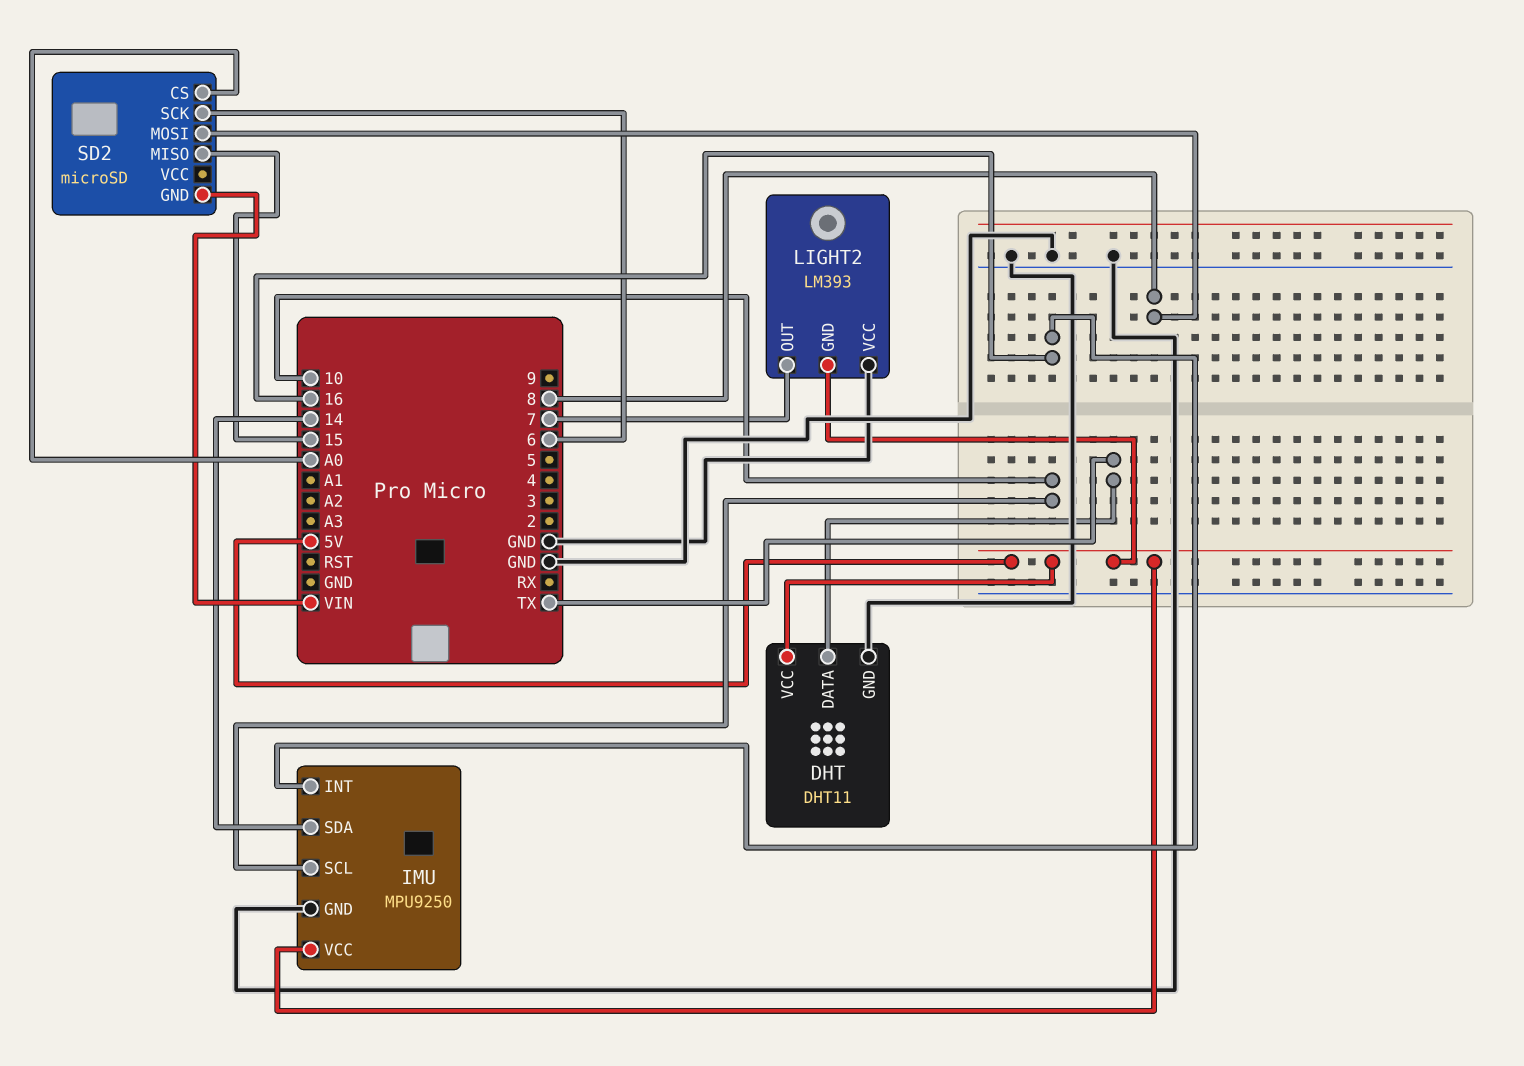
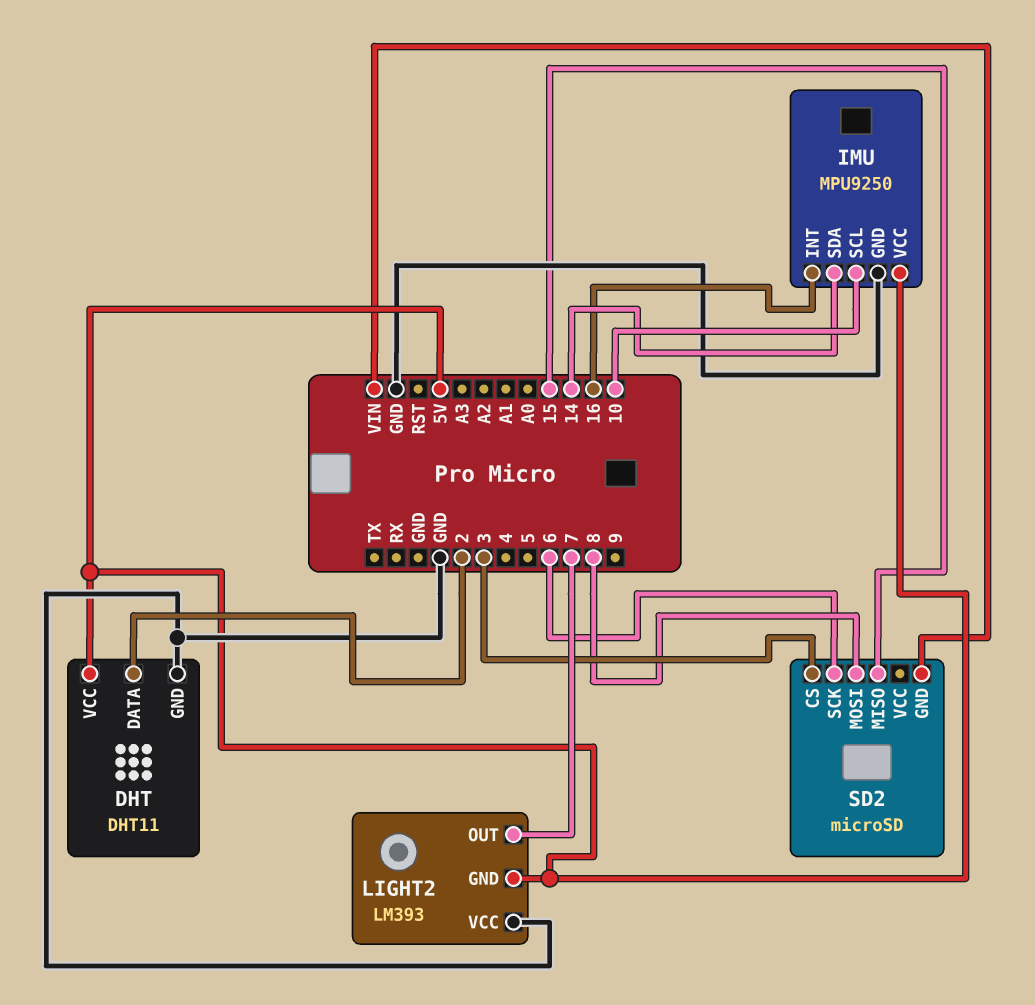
DHT pin DATA: TX -> 2
SD2 pin CS: A0 -> 3

